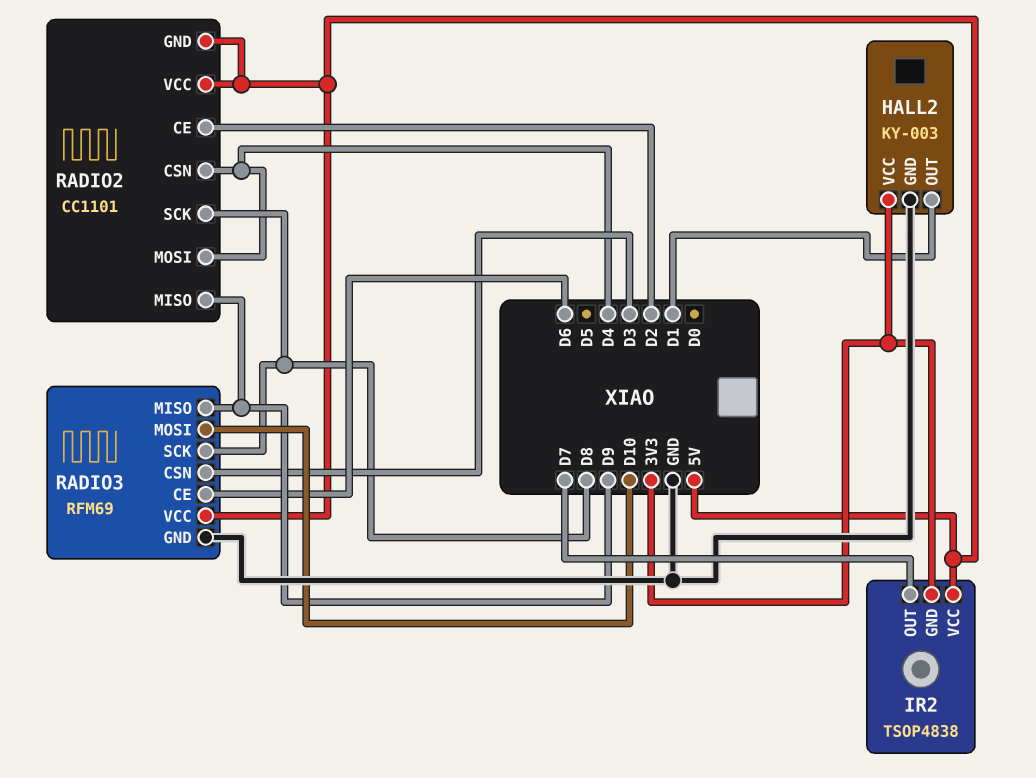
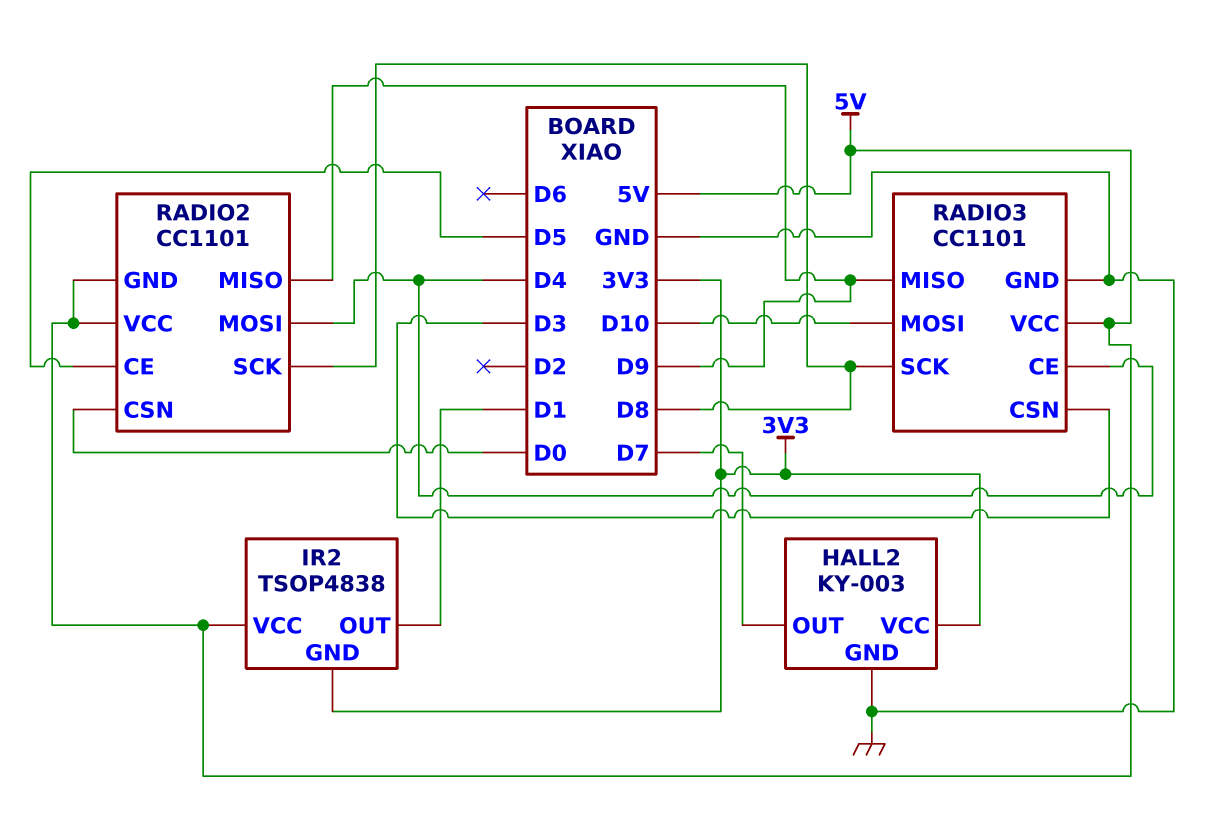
HALL2 pin OUT: D1 -> D7
IR2 pin OUT: D7 -> D1
RADIO2 pin CE: D2 -> D5
RADIO2 pin CSN: D4 -> D0
RADIO3: RFM69 -> CC1101
RADIO3 pin CE: D6 -> D4

